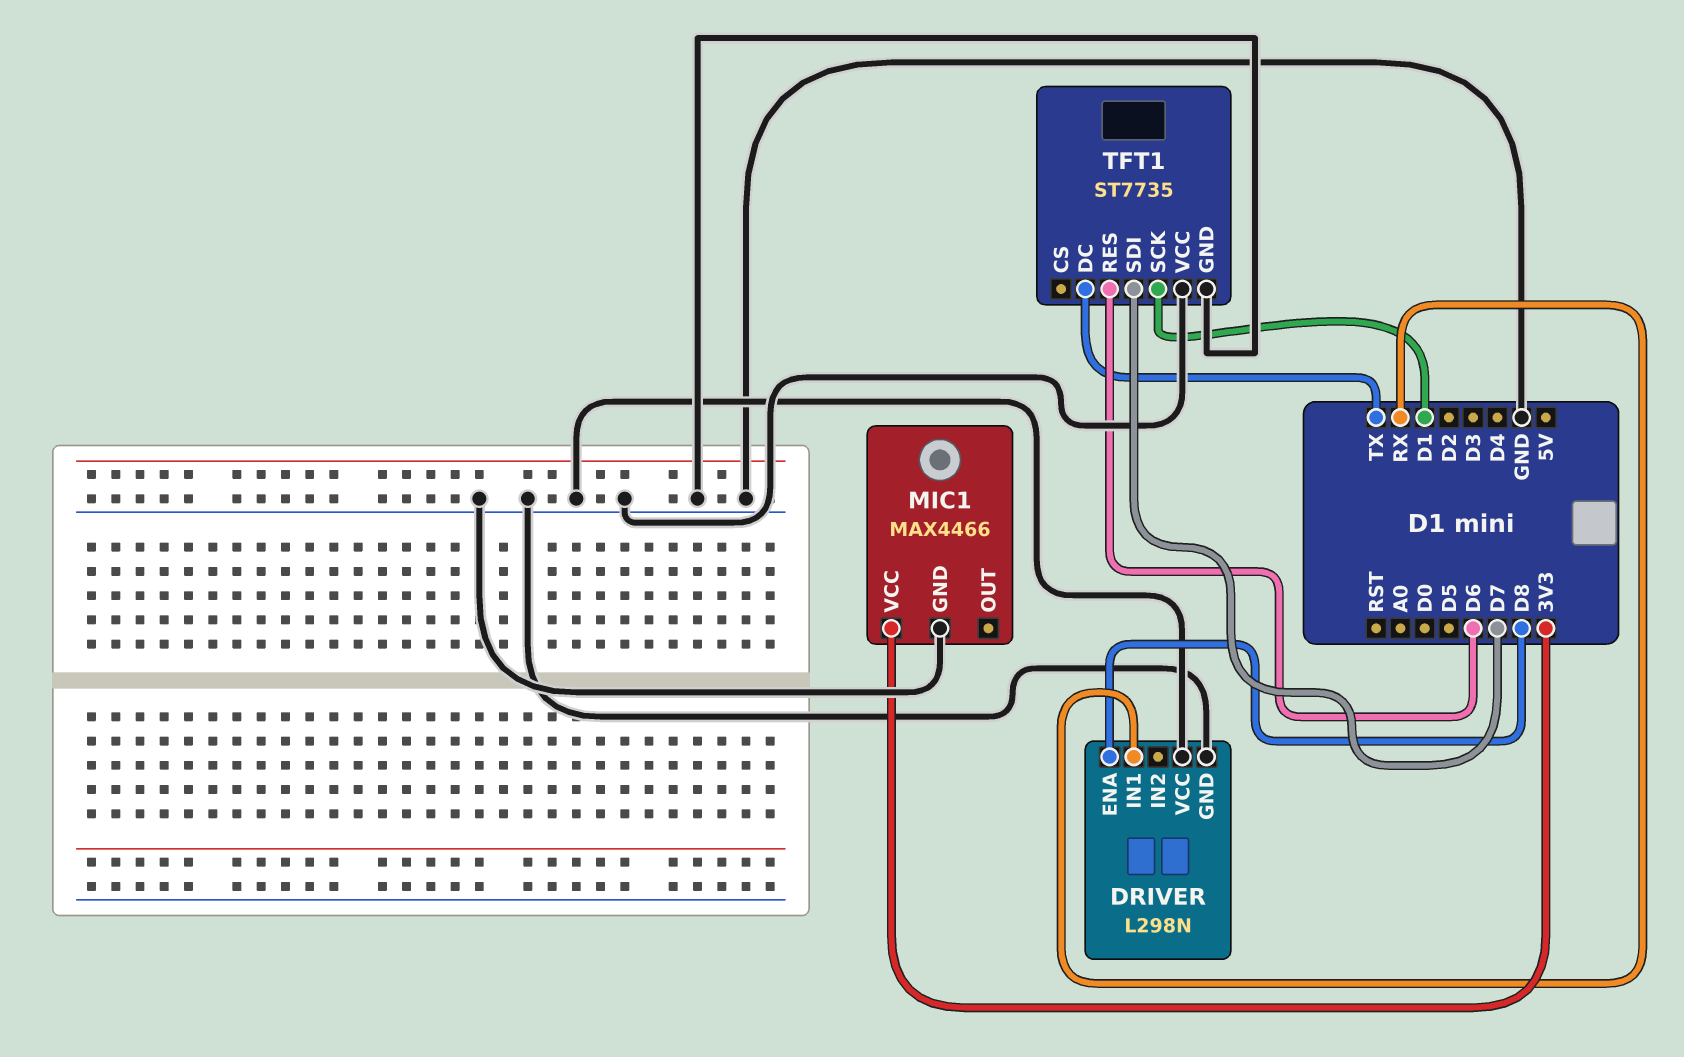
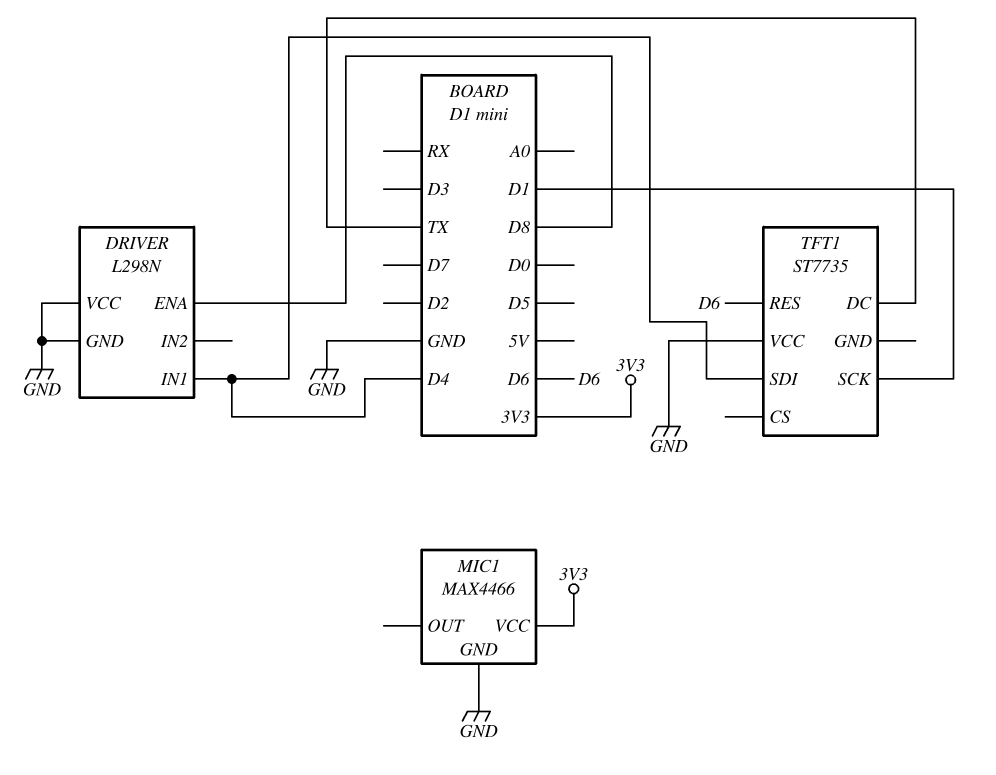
DRIVER pin IN1: RX -> D4
TFT1 pin GND: GND -> none
TFT1 pin SDI: D7 -> D4

